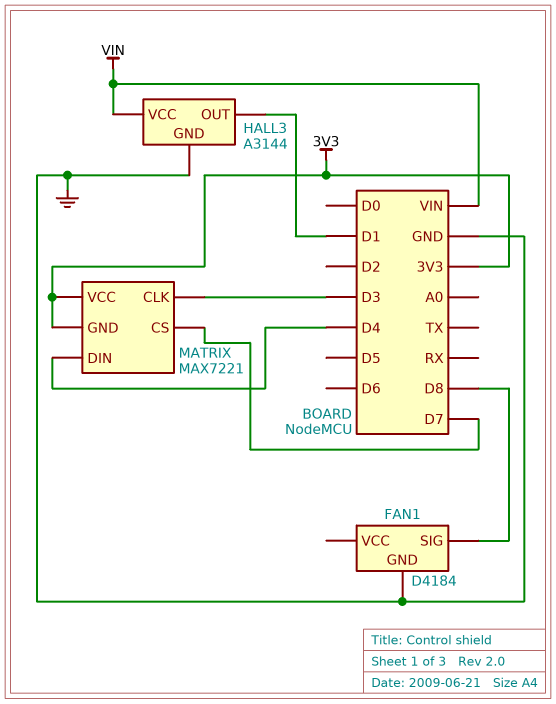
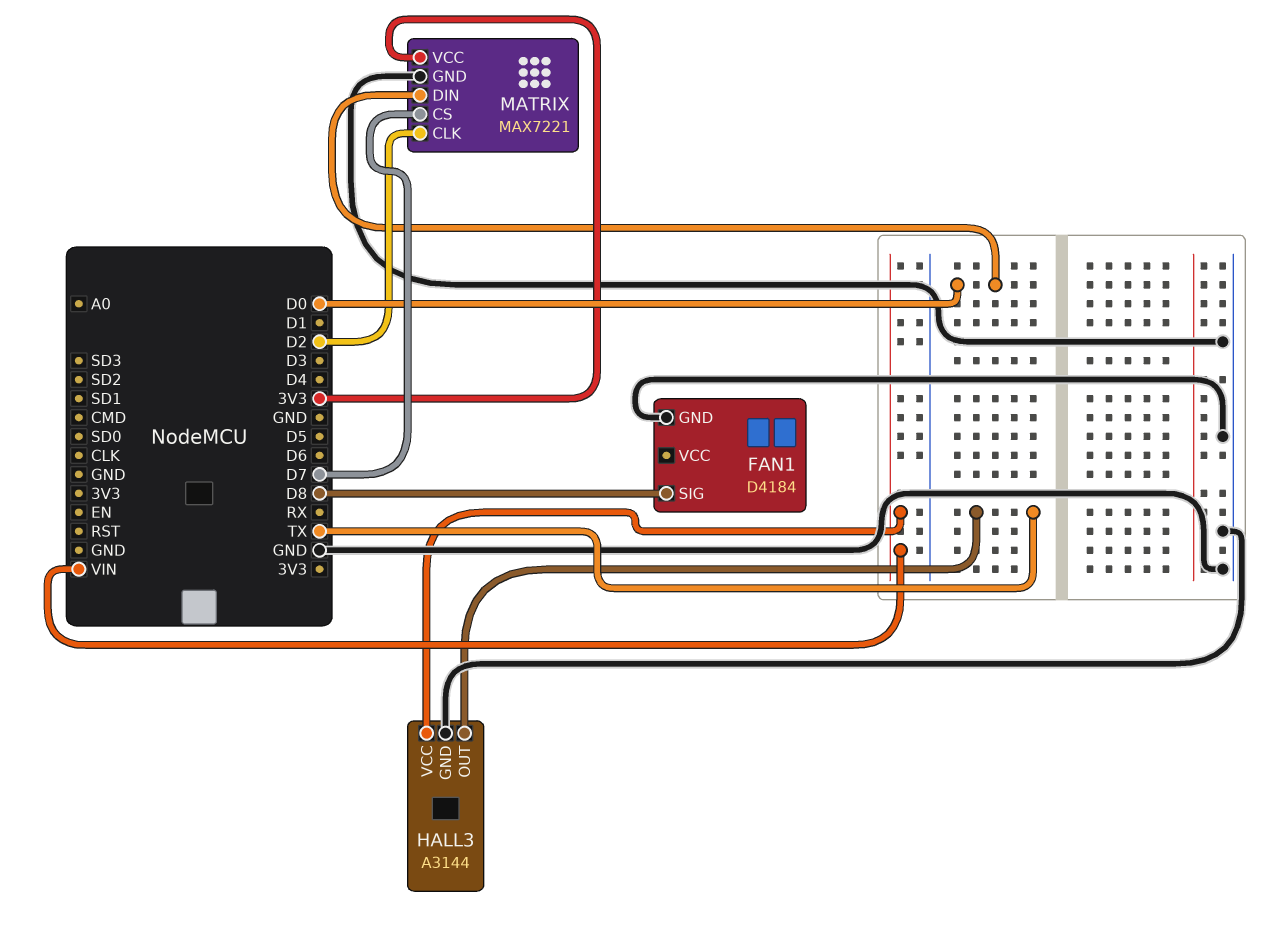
HALL3 pin OUT: D1 -> TX
MATRIX pin CLK: D3 -> D2
MATRIX pin DIN: D4 -> D0
MATRIX pin GND: 3V3 -> GND

